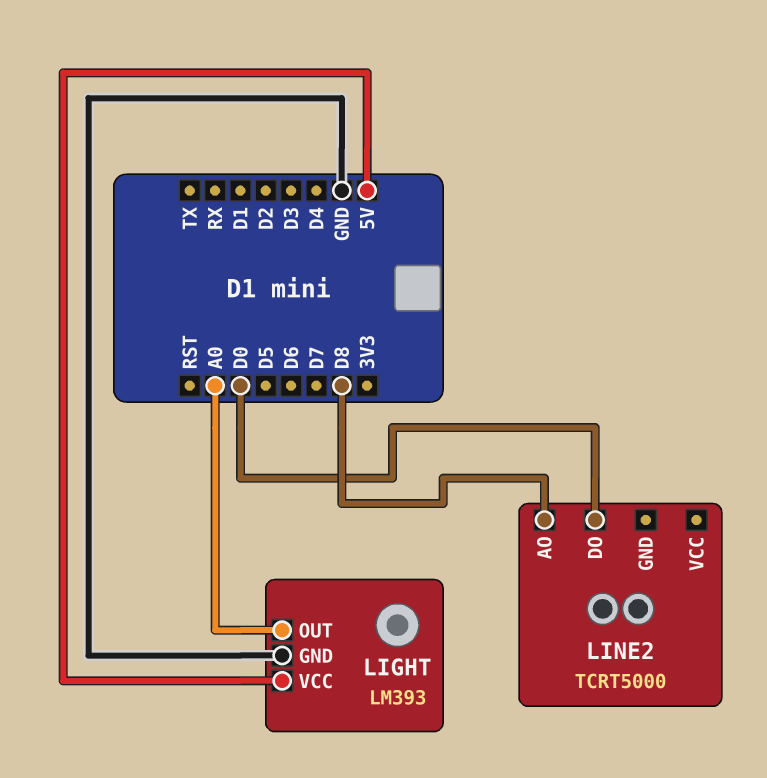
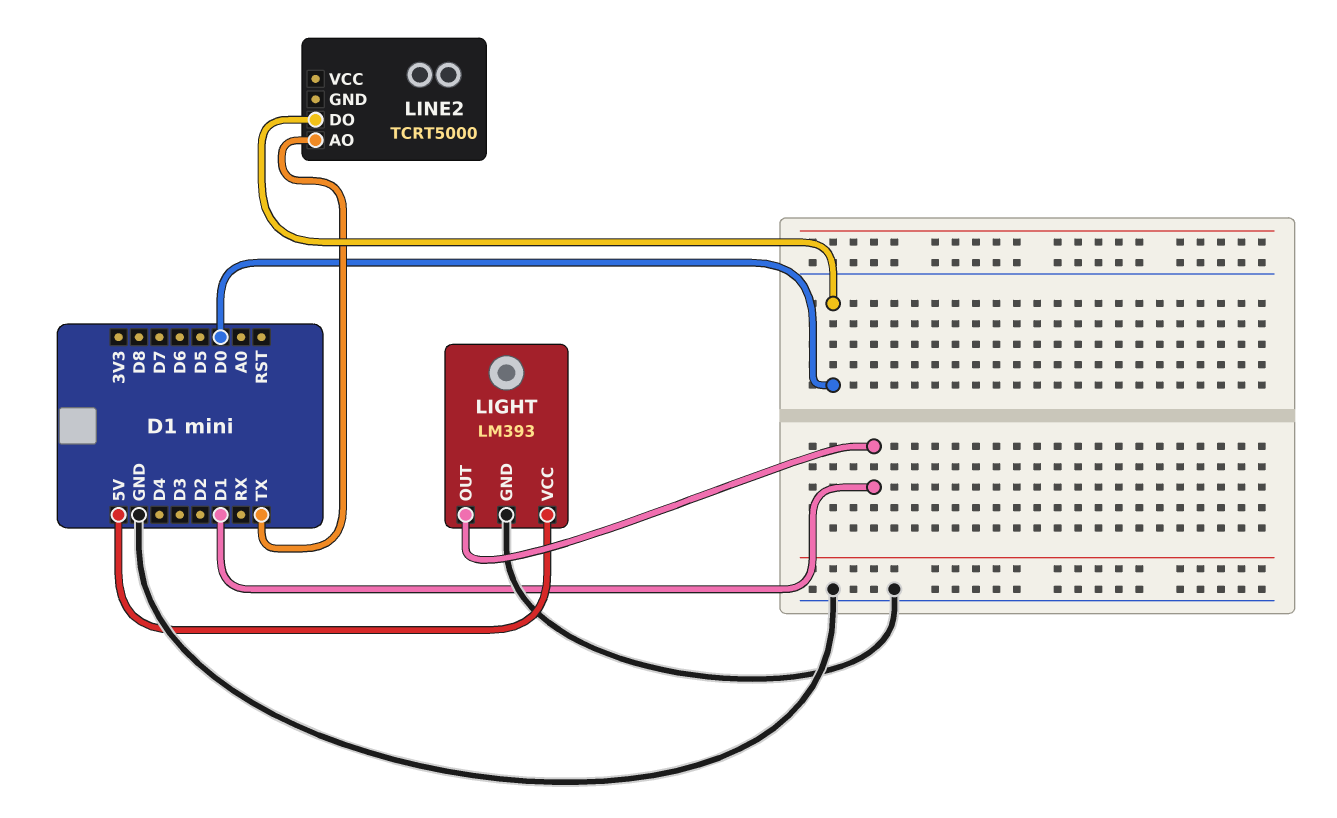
LIGHT pin OUT: A0 -> D1
LINE2 pin AO: D8 -> TX

